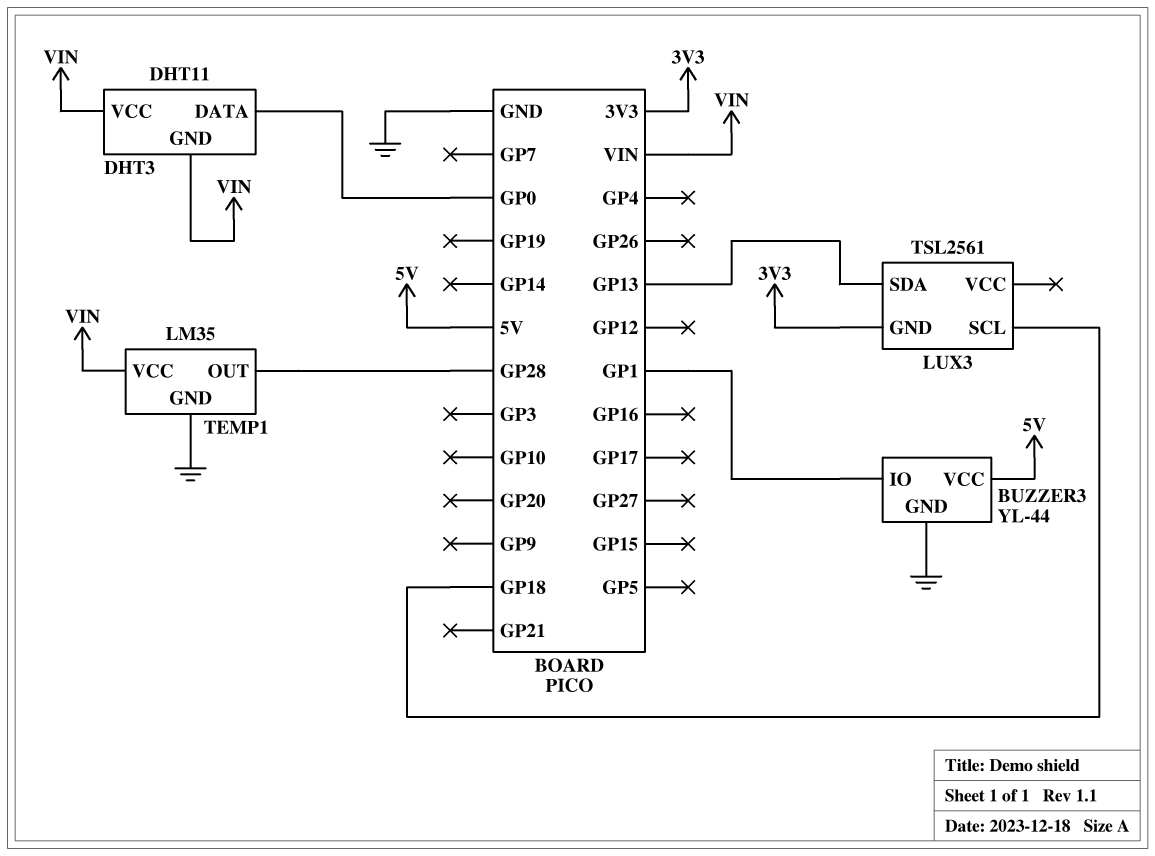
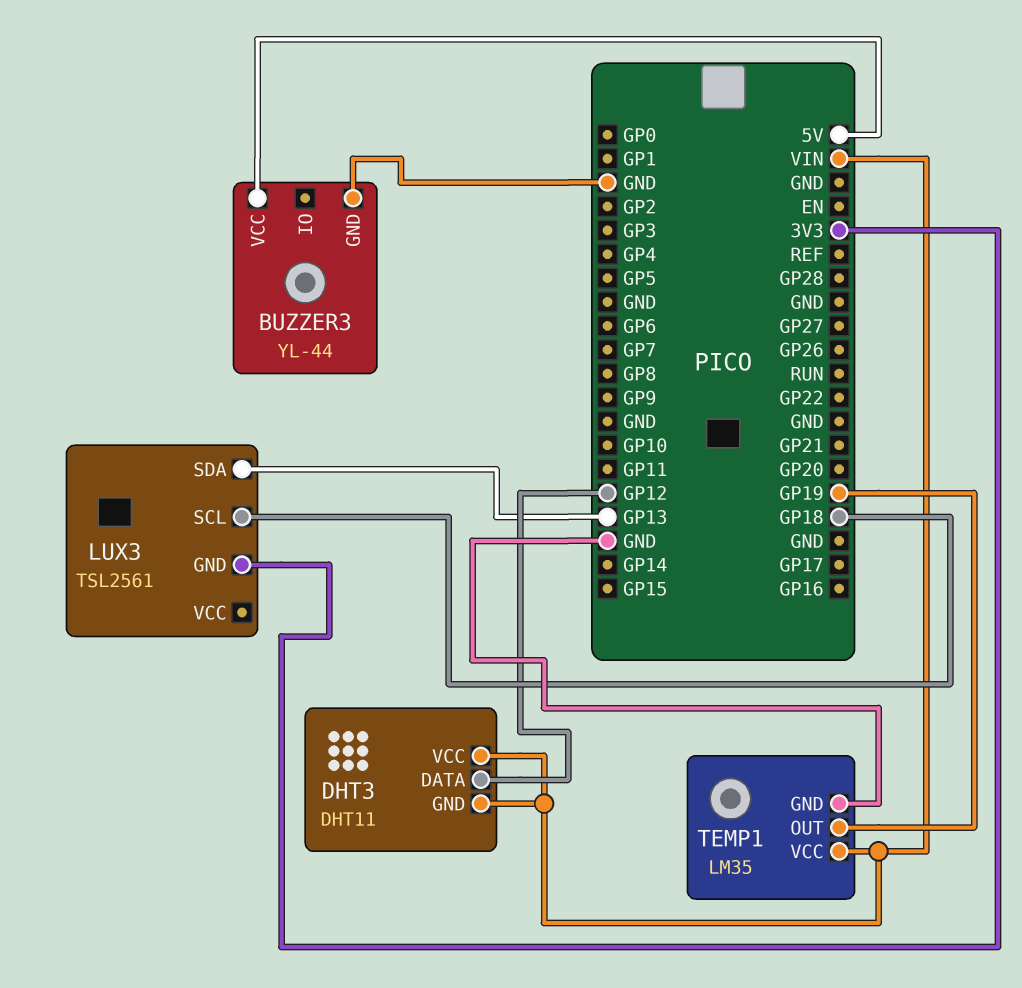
BUZZER3 pin IO: GP1 -> none
DHT3 pin DATA: GP0 -> GP12
TEMP1 pin OUT: GP28 -> GP19

